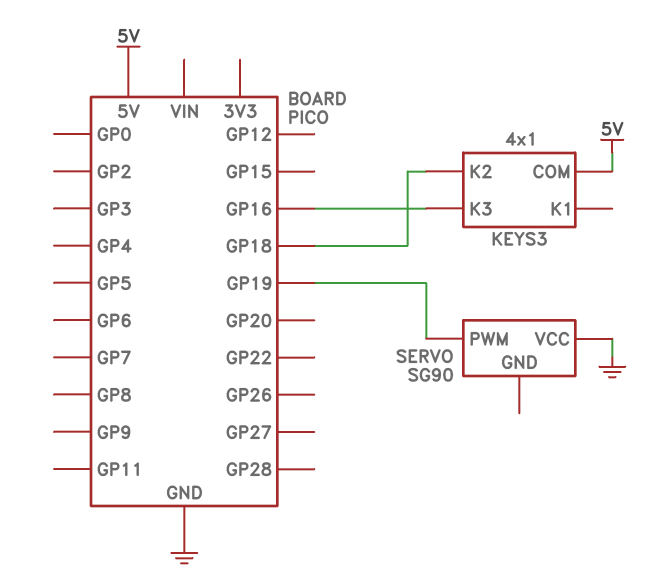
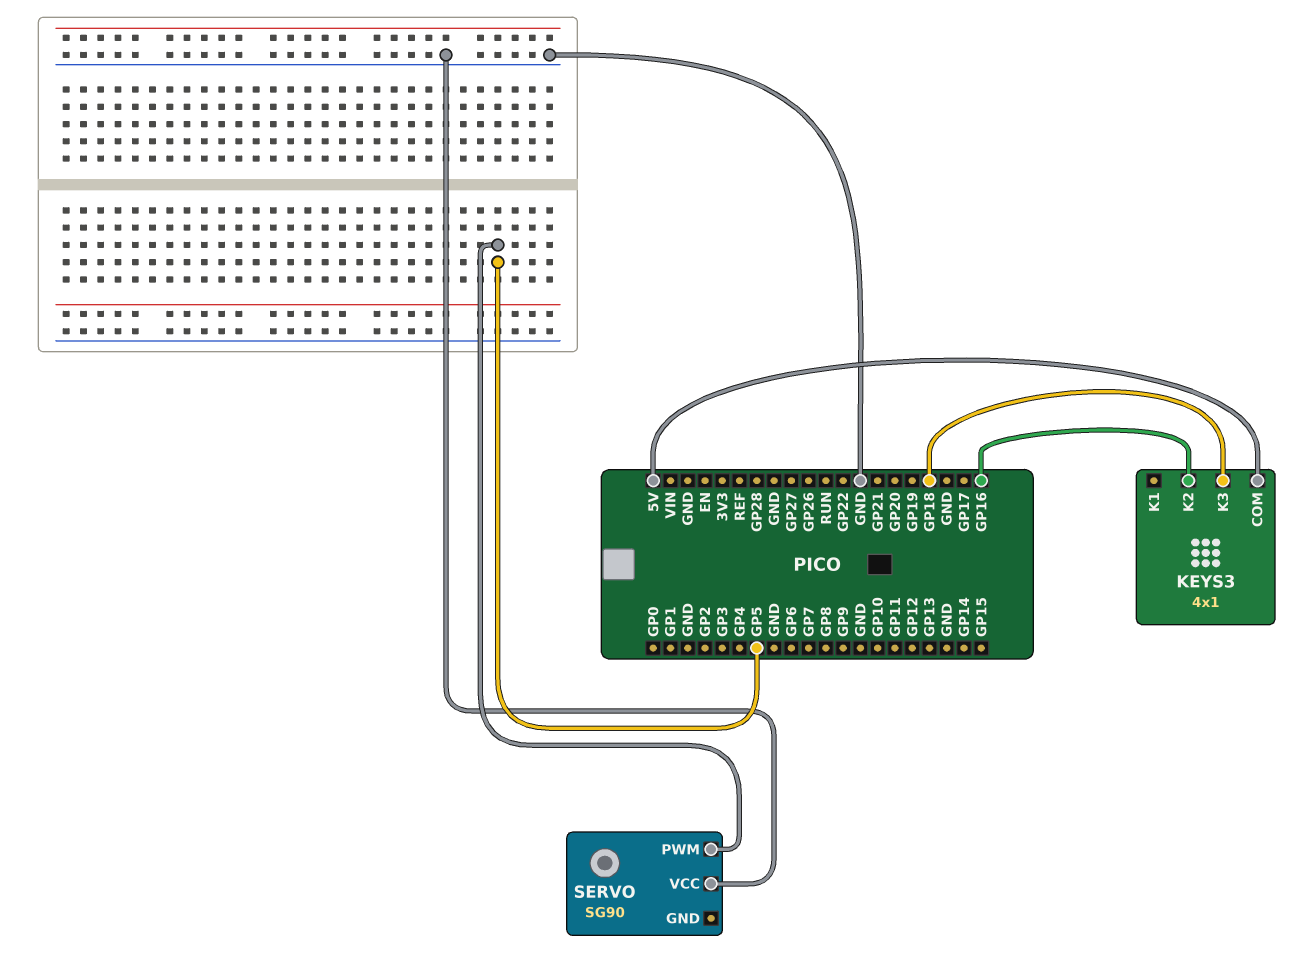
KEYS3 pin K2: GP18 -> GP16
KEYS3 pin K3: GP16 -> GP18
SERVO pin PWM: GP19 -> GP5

